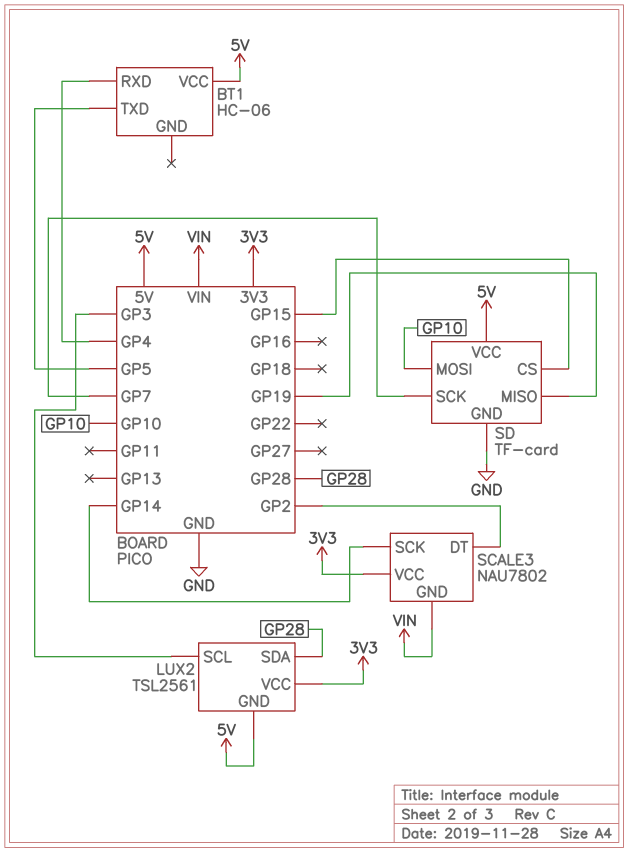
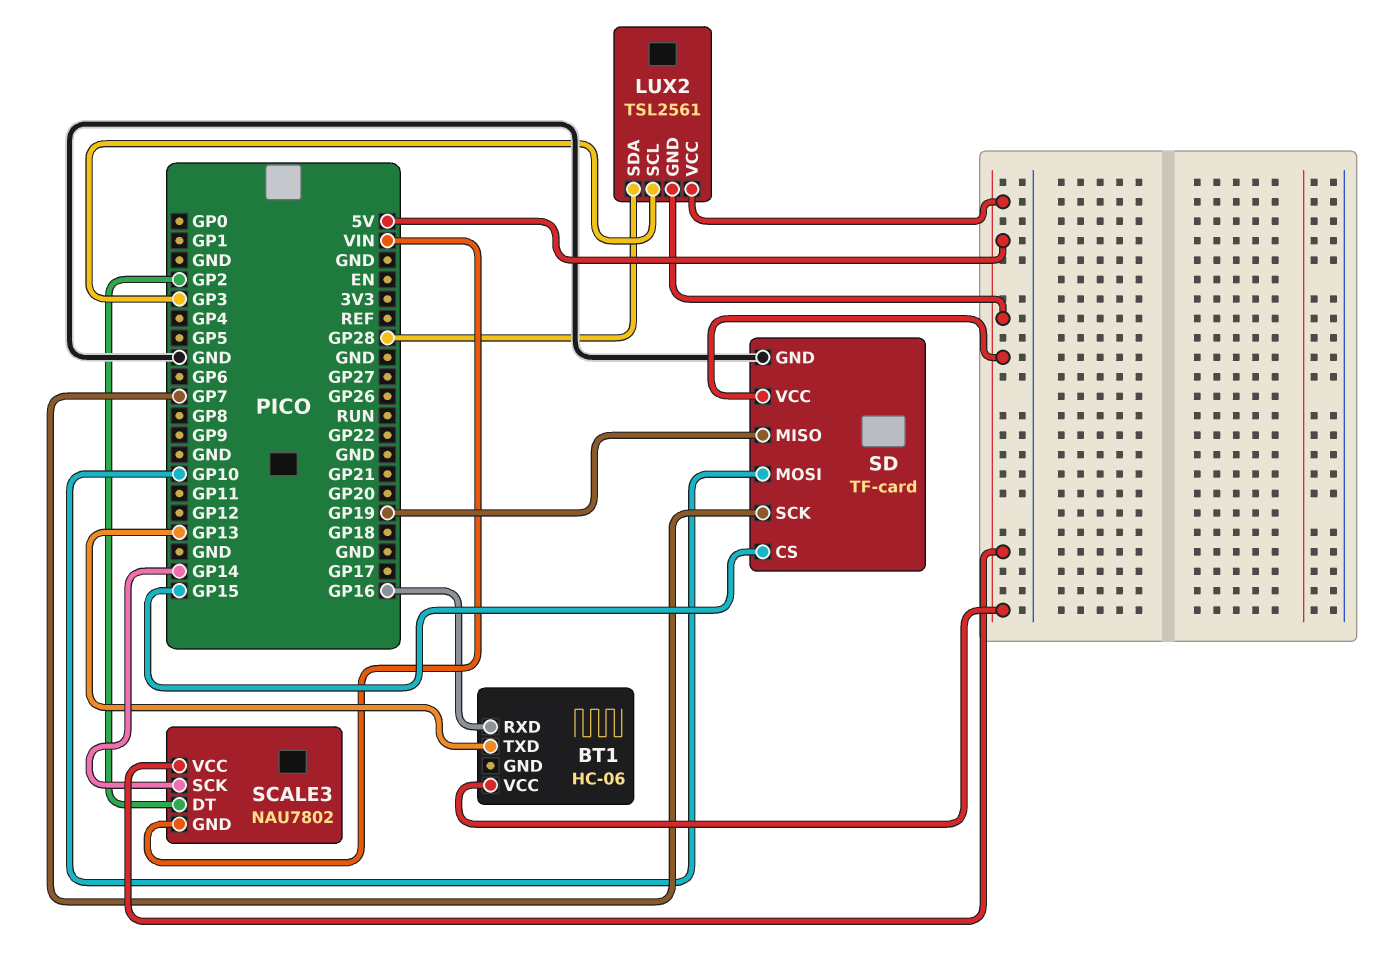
BT1 pin RXD: GP4 -> GP16
BT1 pin TXD: GP5 -> GP13
LUX2 pin VCC: 3V3 -> 5V
SCALE3 pin VCC: 3V3 -> 5V

